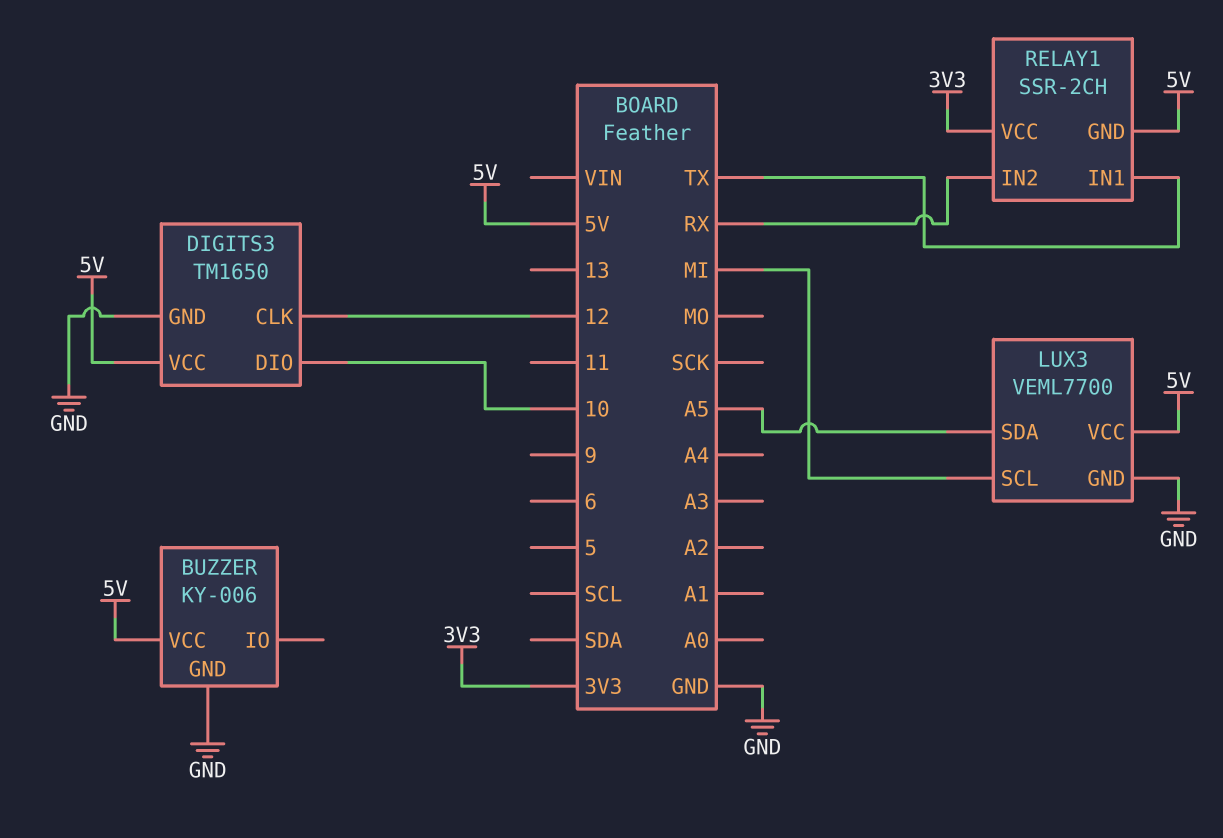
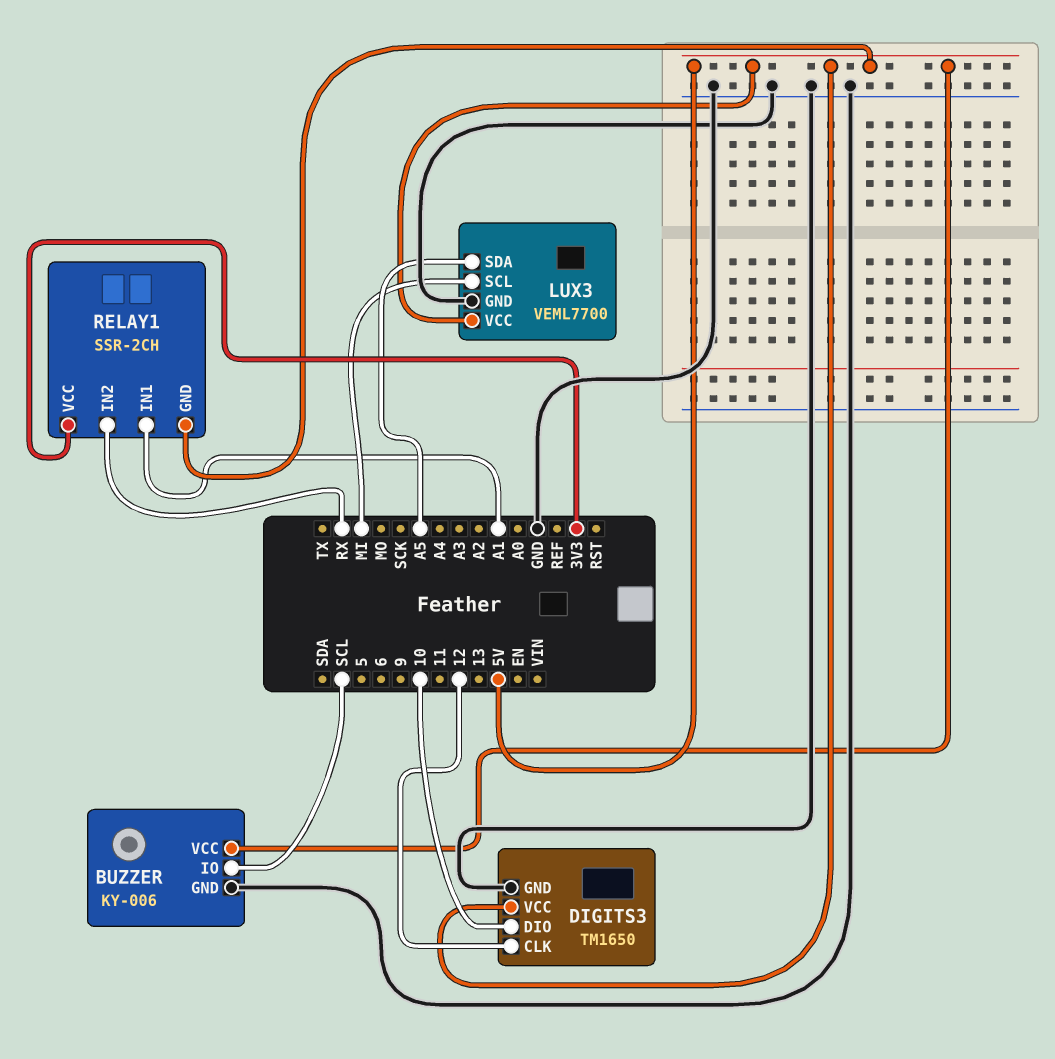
BUZZER pin IO: none -> SCL
RELAY1 pin IN1: TX -> A1

